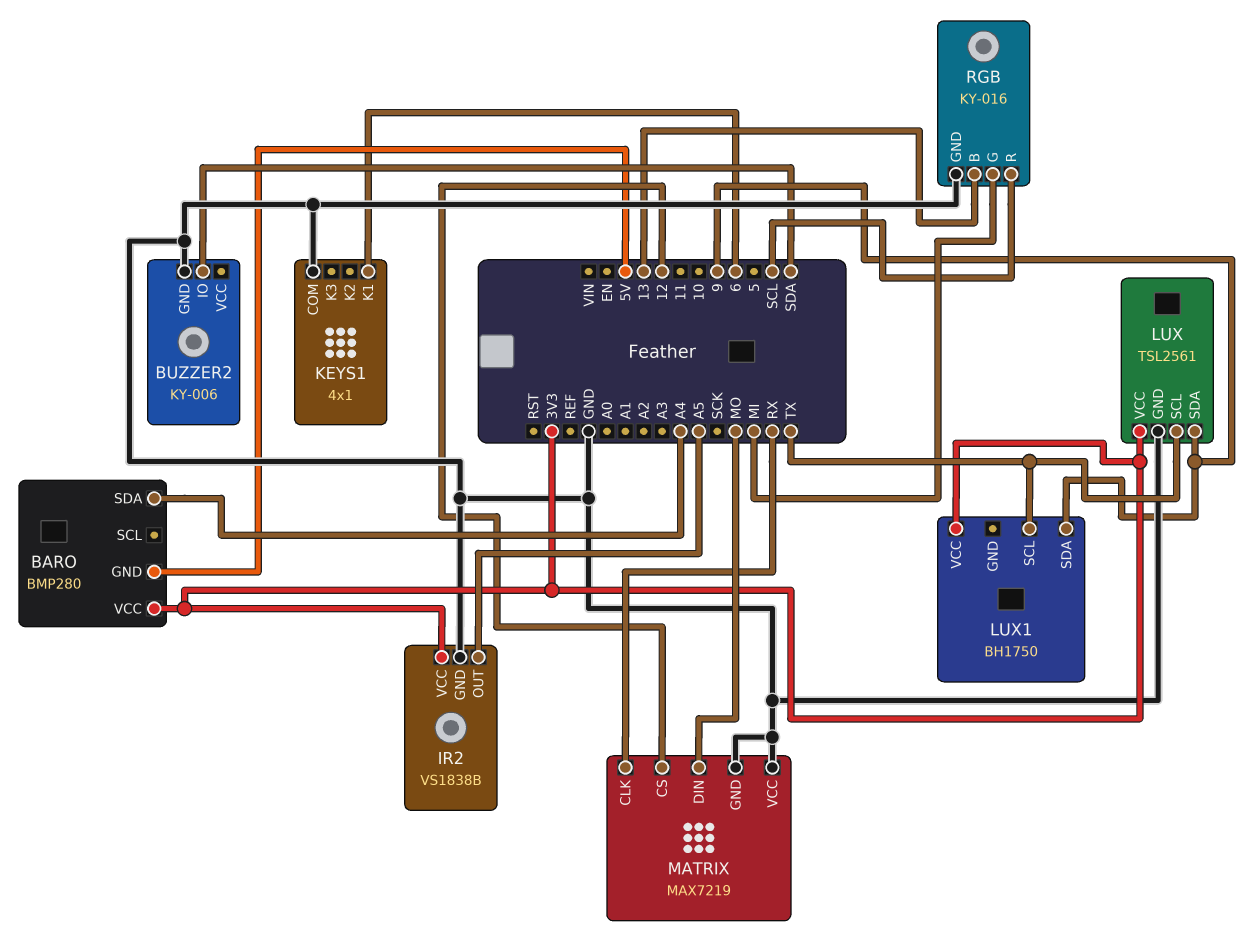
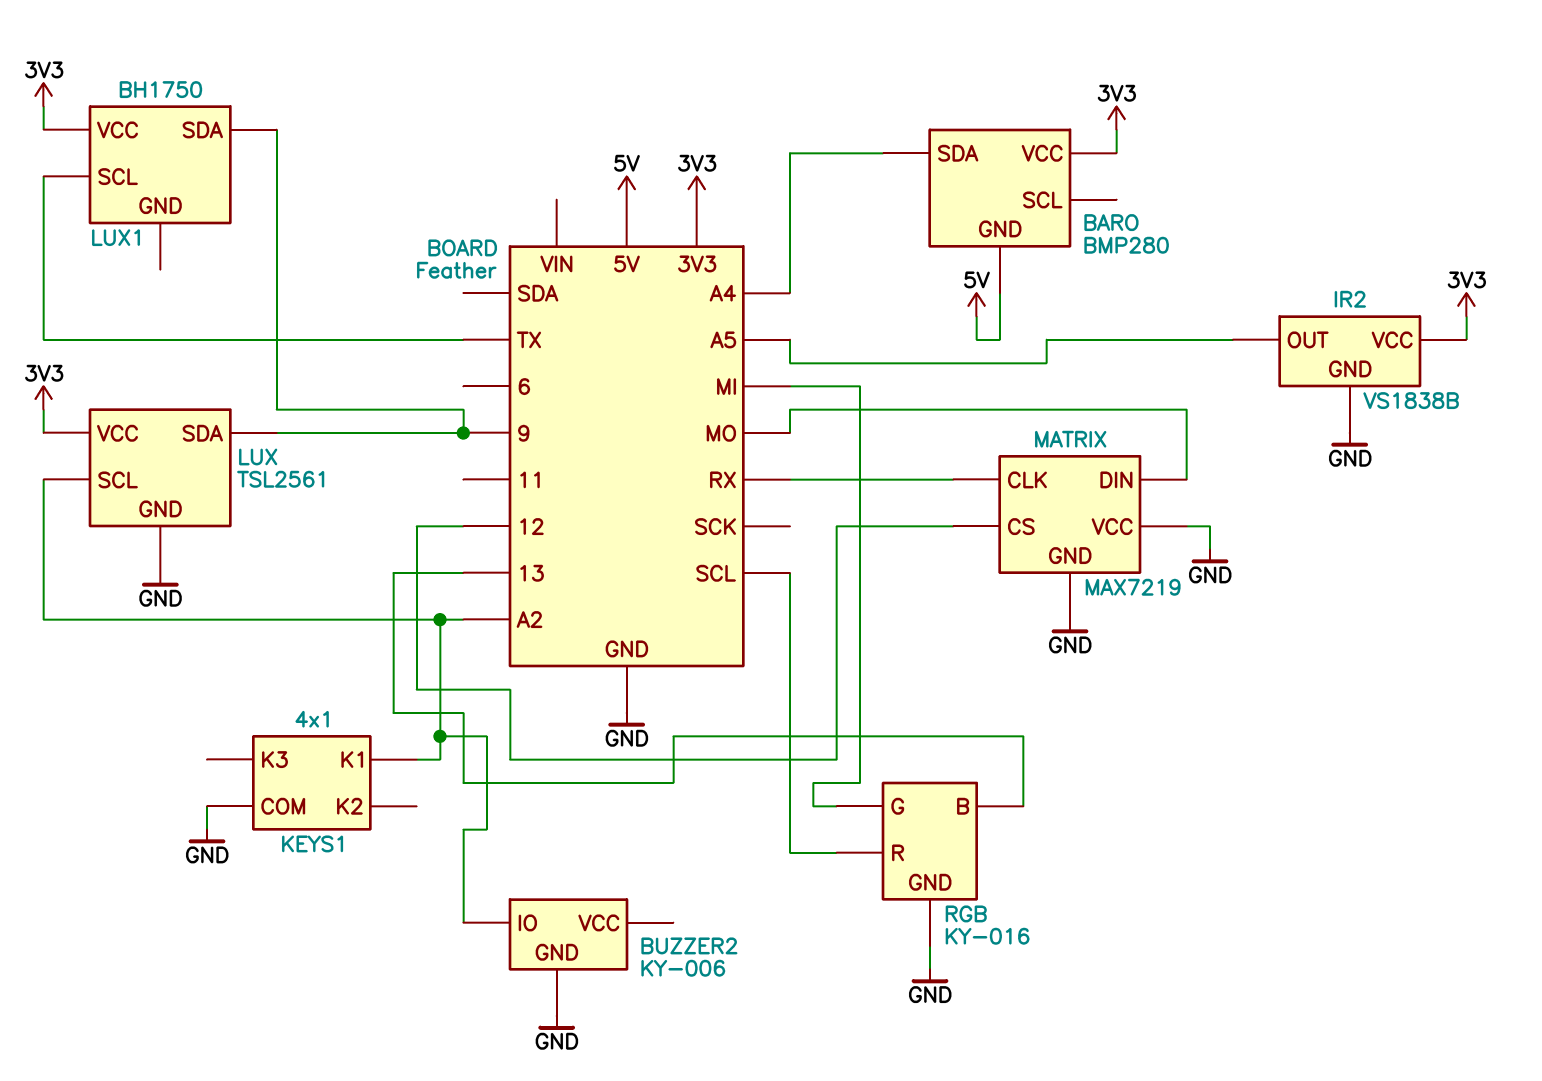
BUZZER2 pin IO: SDA -> A2
KEYS1 pin K1: 6 -> A2
LUX pin SCL: TX -> A2

